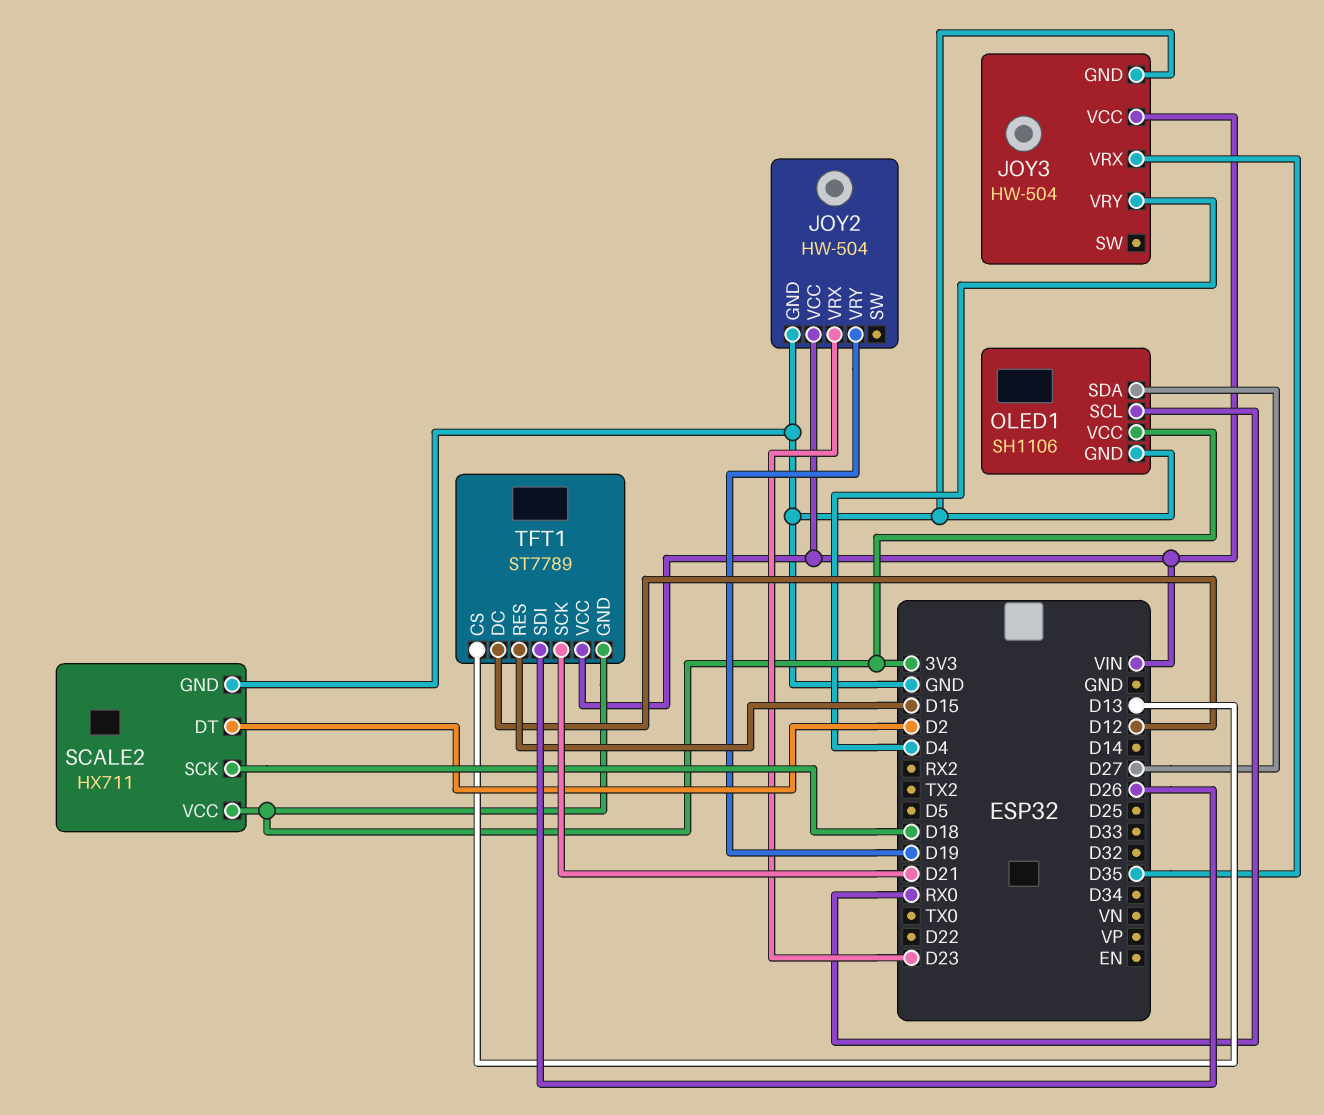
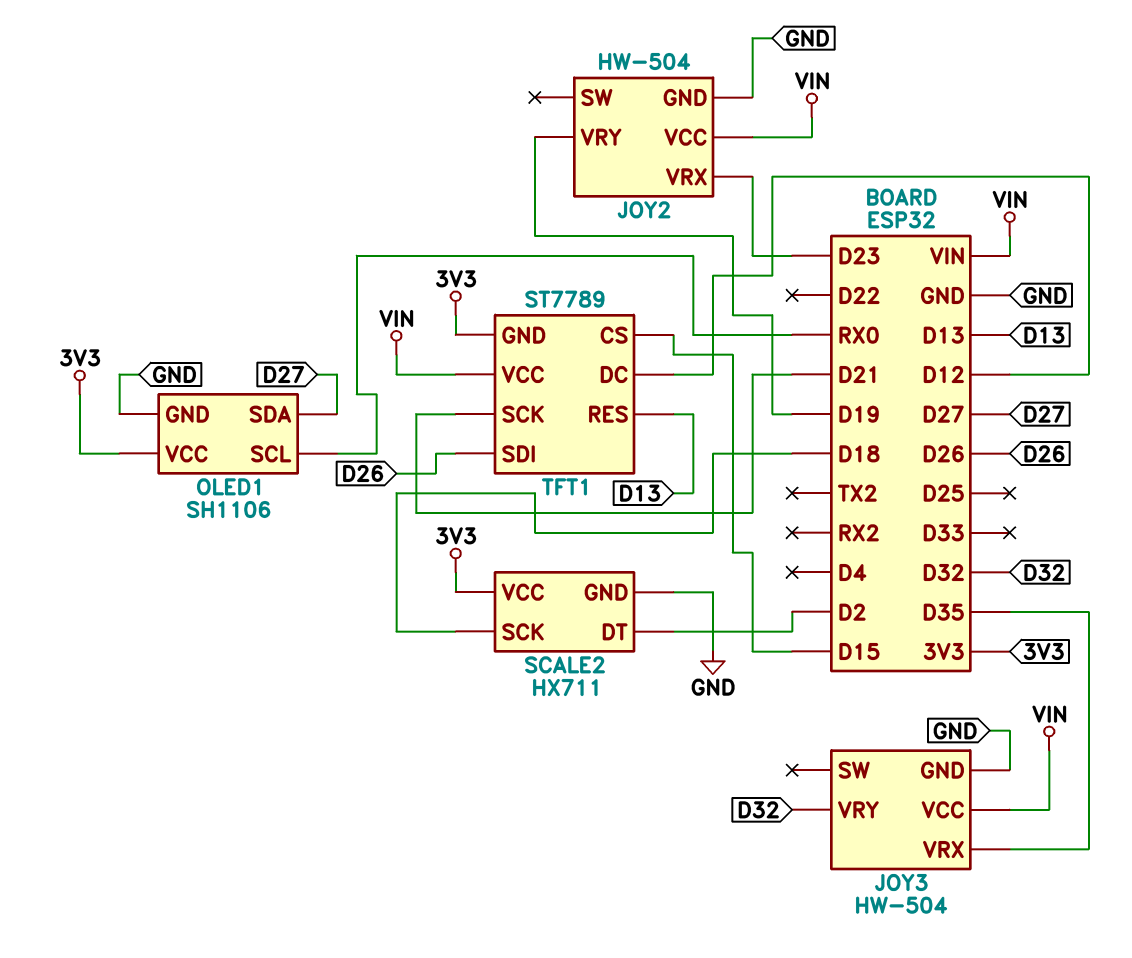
JOY3 pin VRY: D4 -> D32
TFT1 pin CS: D13 -> D15
TFT1 pin RES: D15 -> D13

